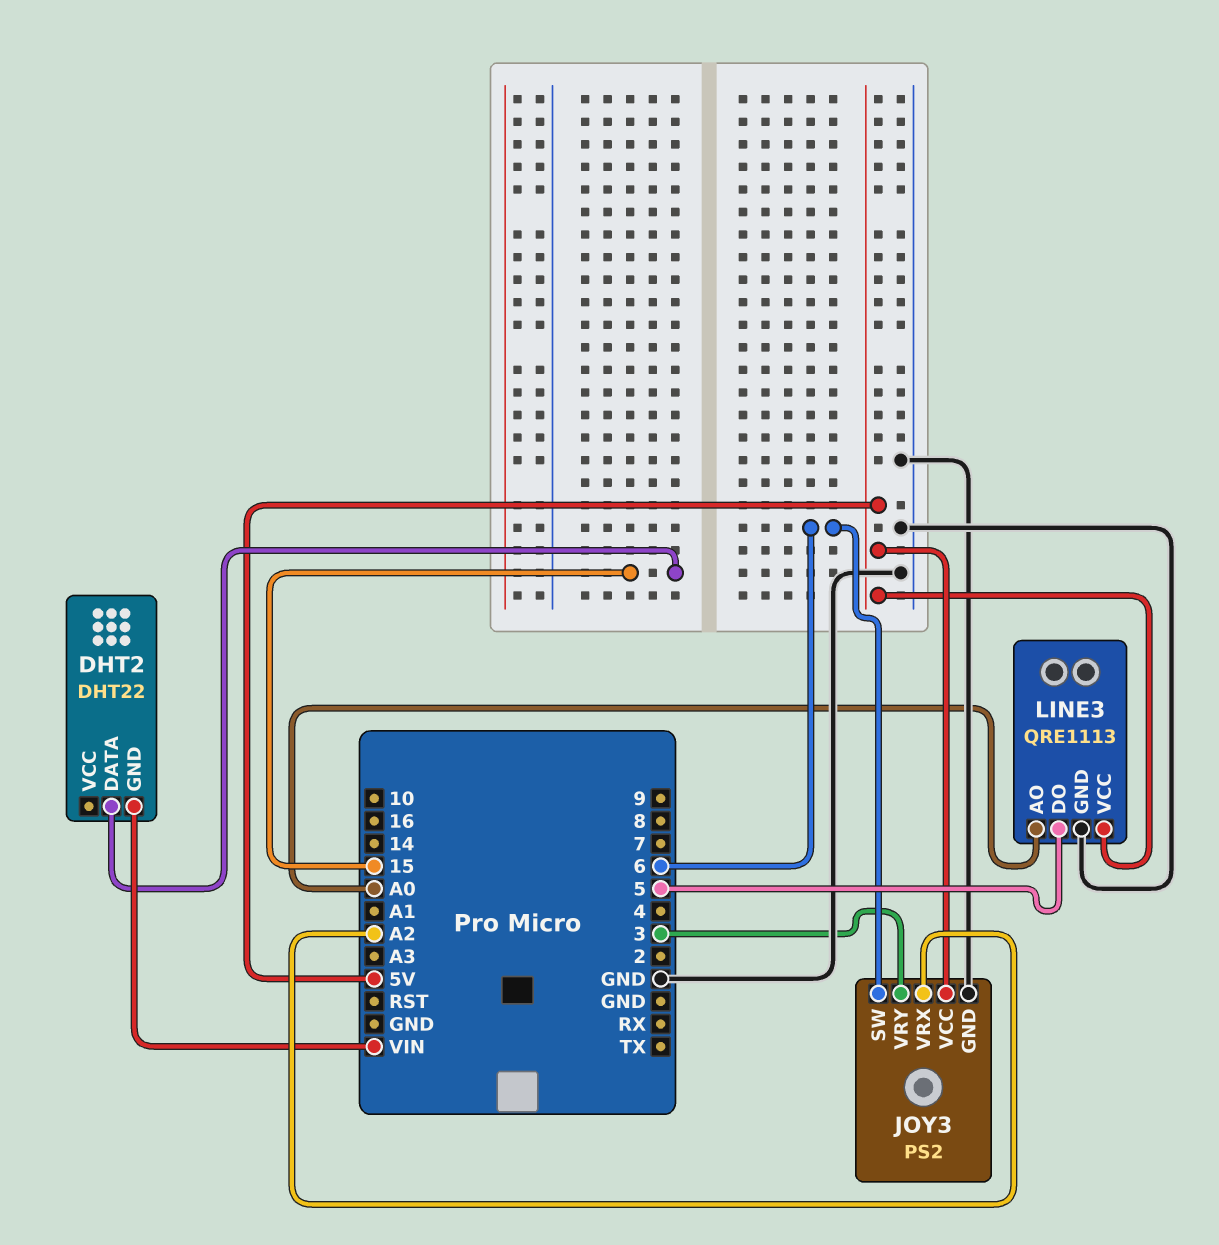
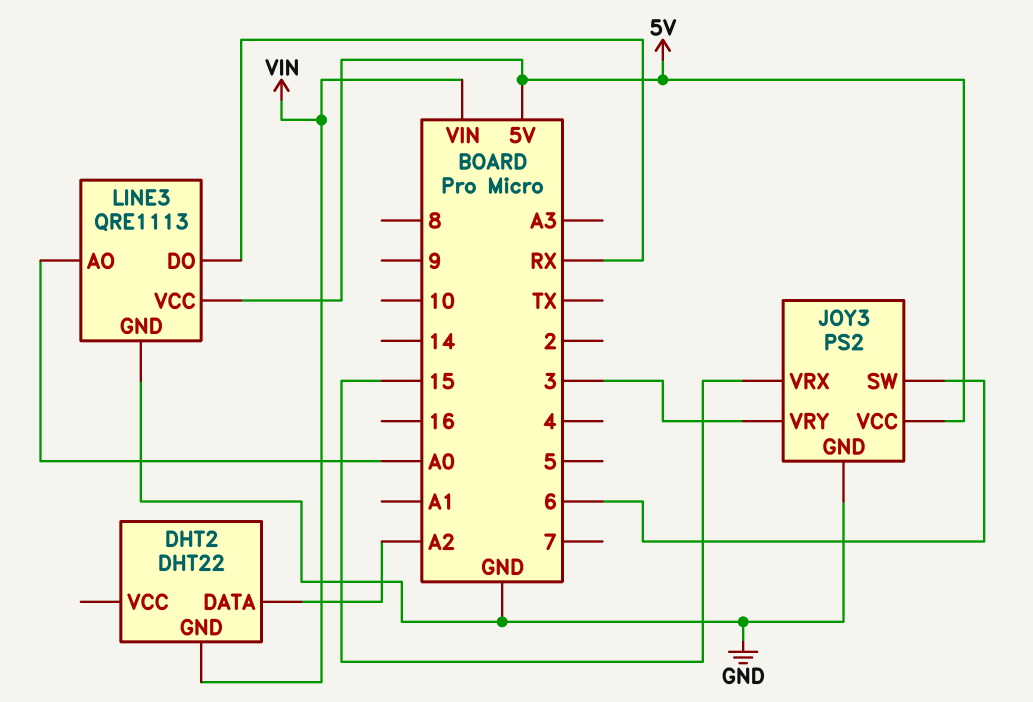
DHT2 pin DATA: 15 -> A2
JOY3 pin VRX: A2 -> 15
LINE3 pin DO: 5 -> RX

